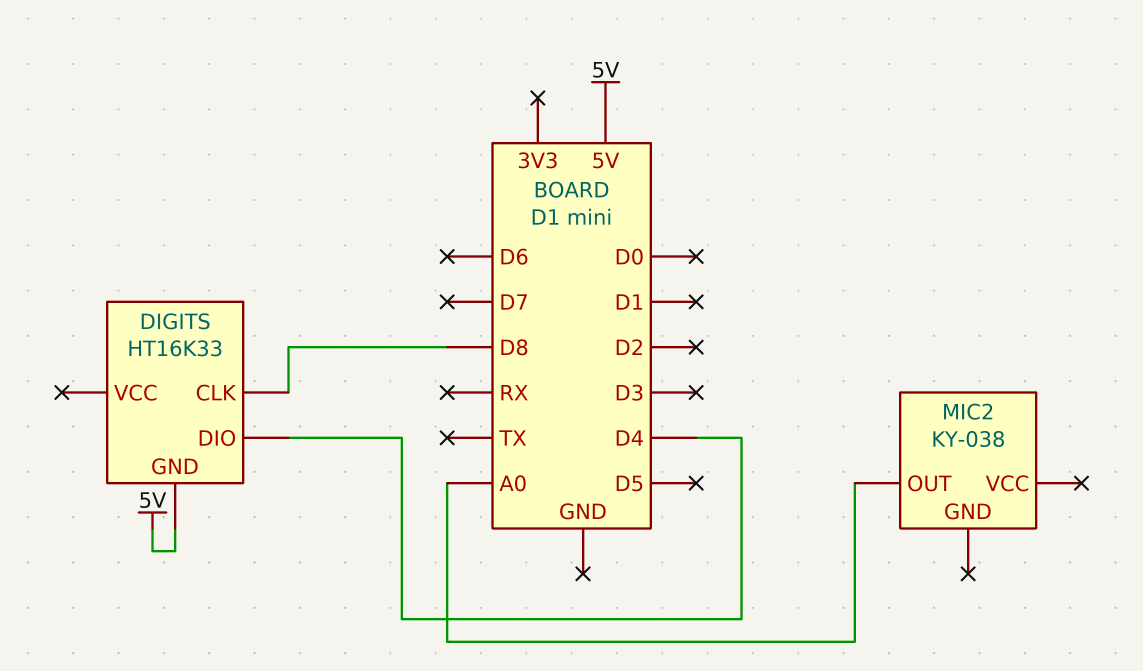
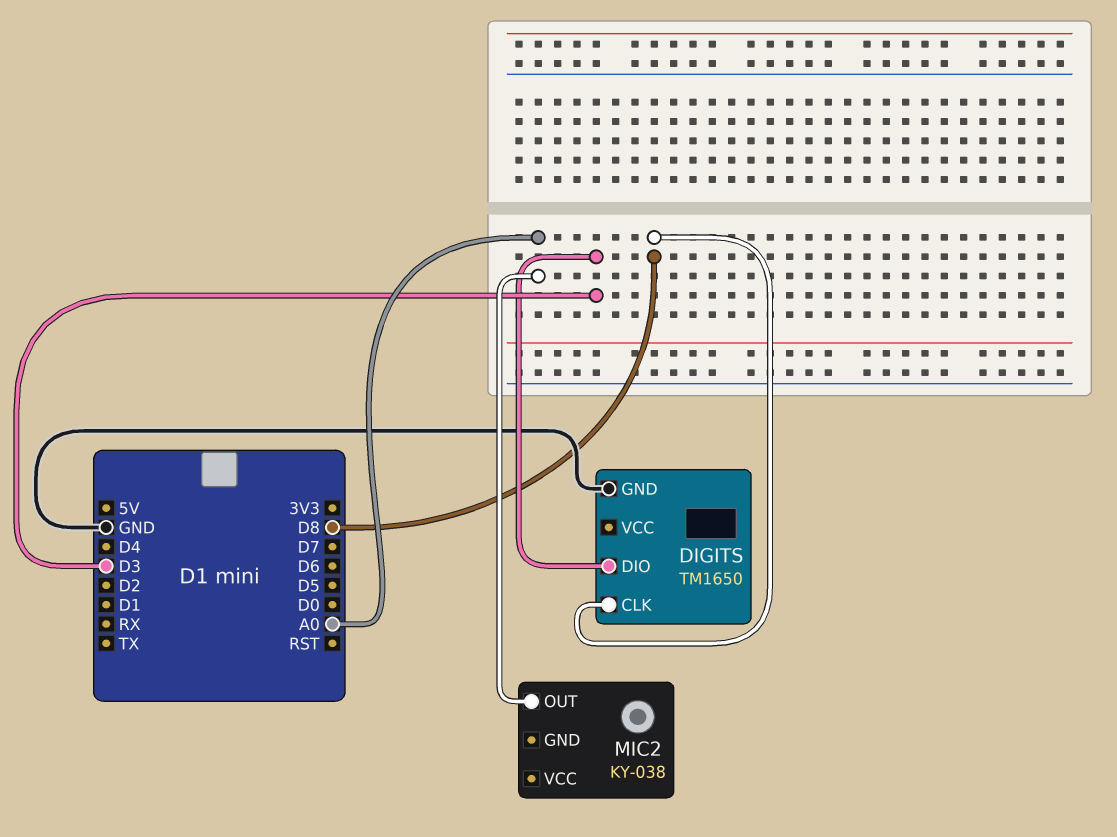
DIGITS: HT16K33 -> TM1650
DIGITS pin DIO: D4 -> D3
DIGITS pin GND: 5V -> GND

